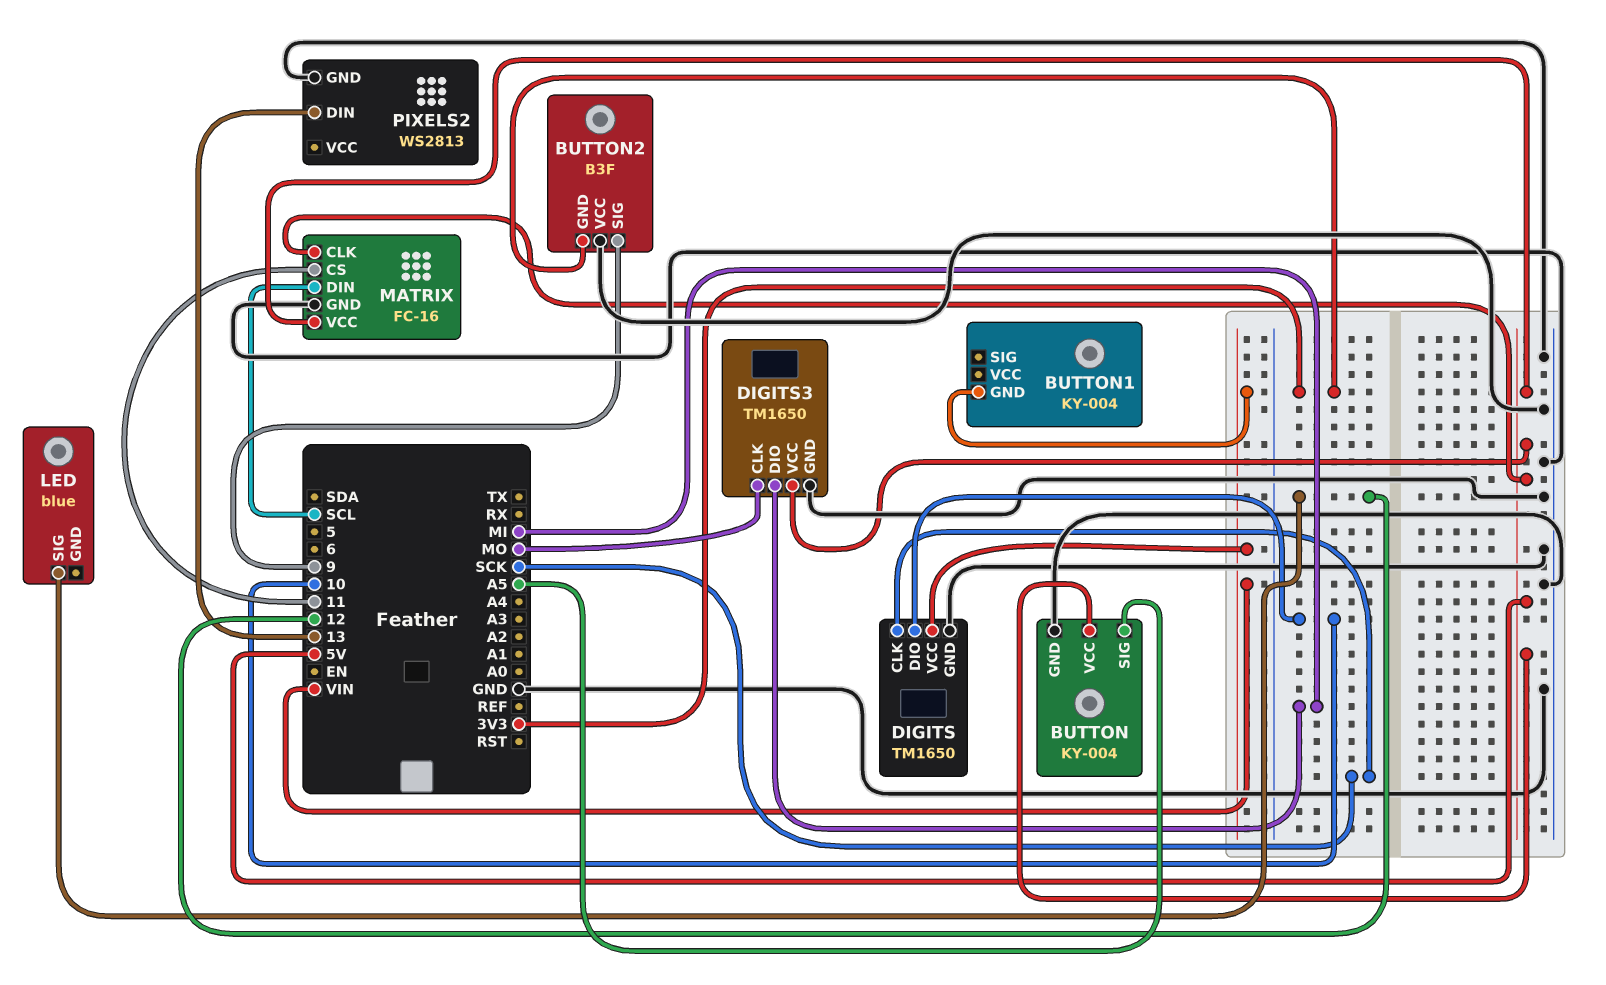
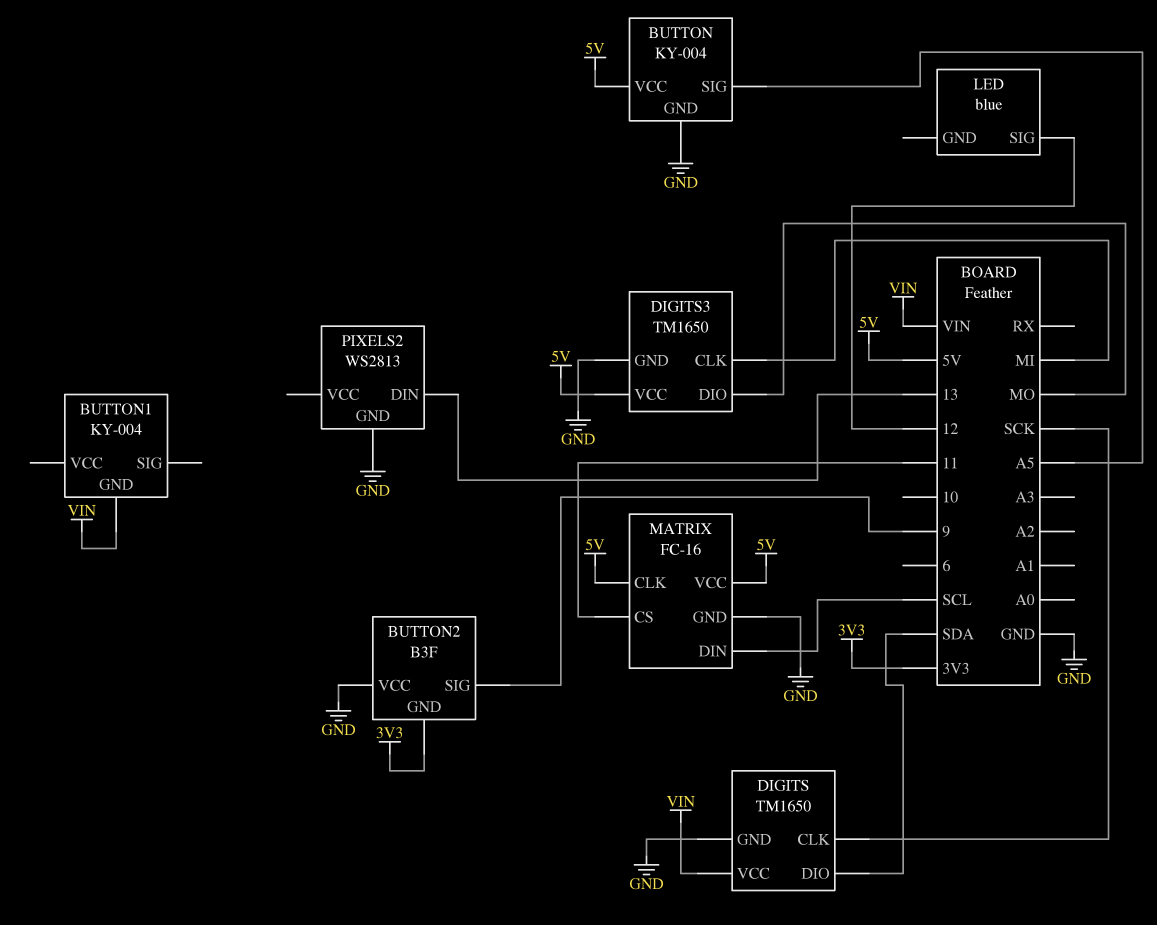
DIGITS pin DIO: 10 -> SDA
DIGITS3 pin CLK: MO -> MI
DIGITS3 pin DIO: MI -> MO

